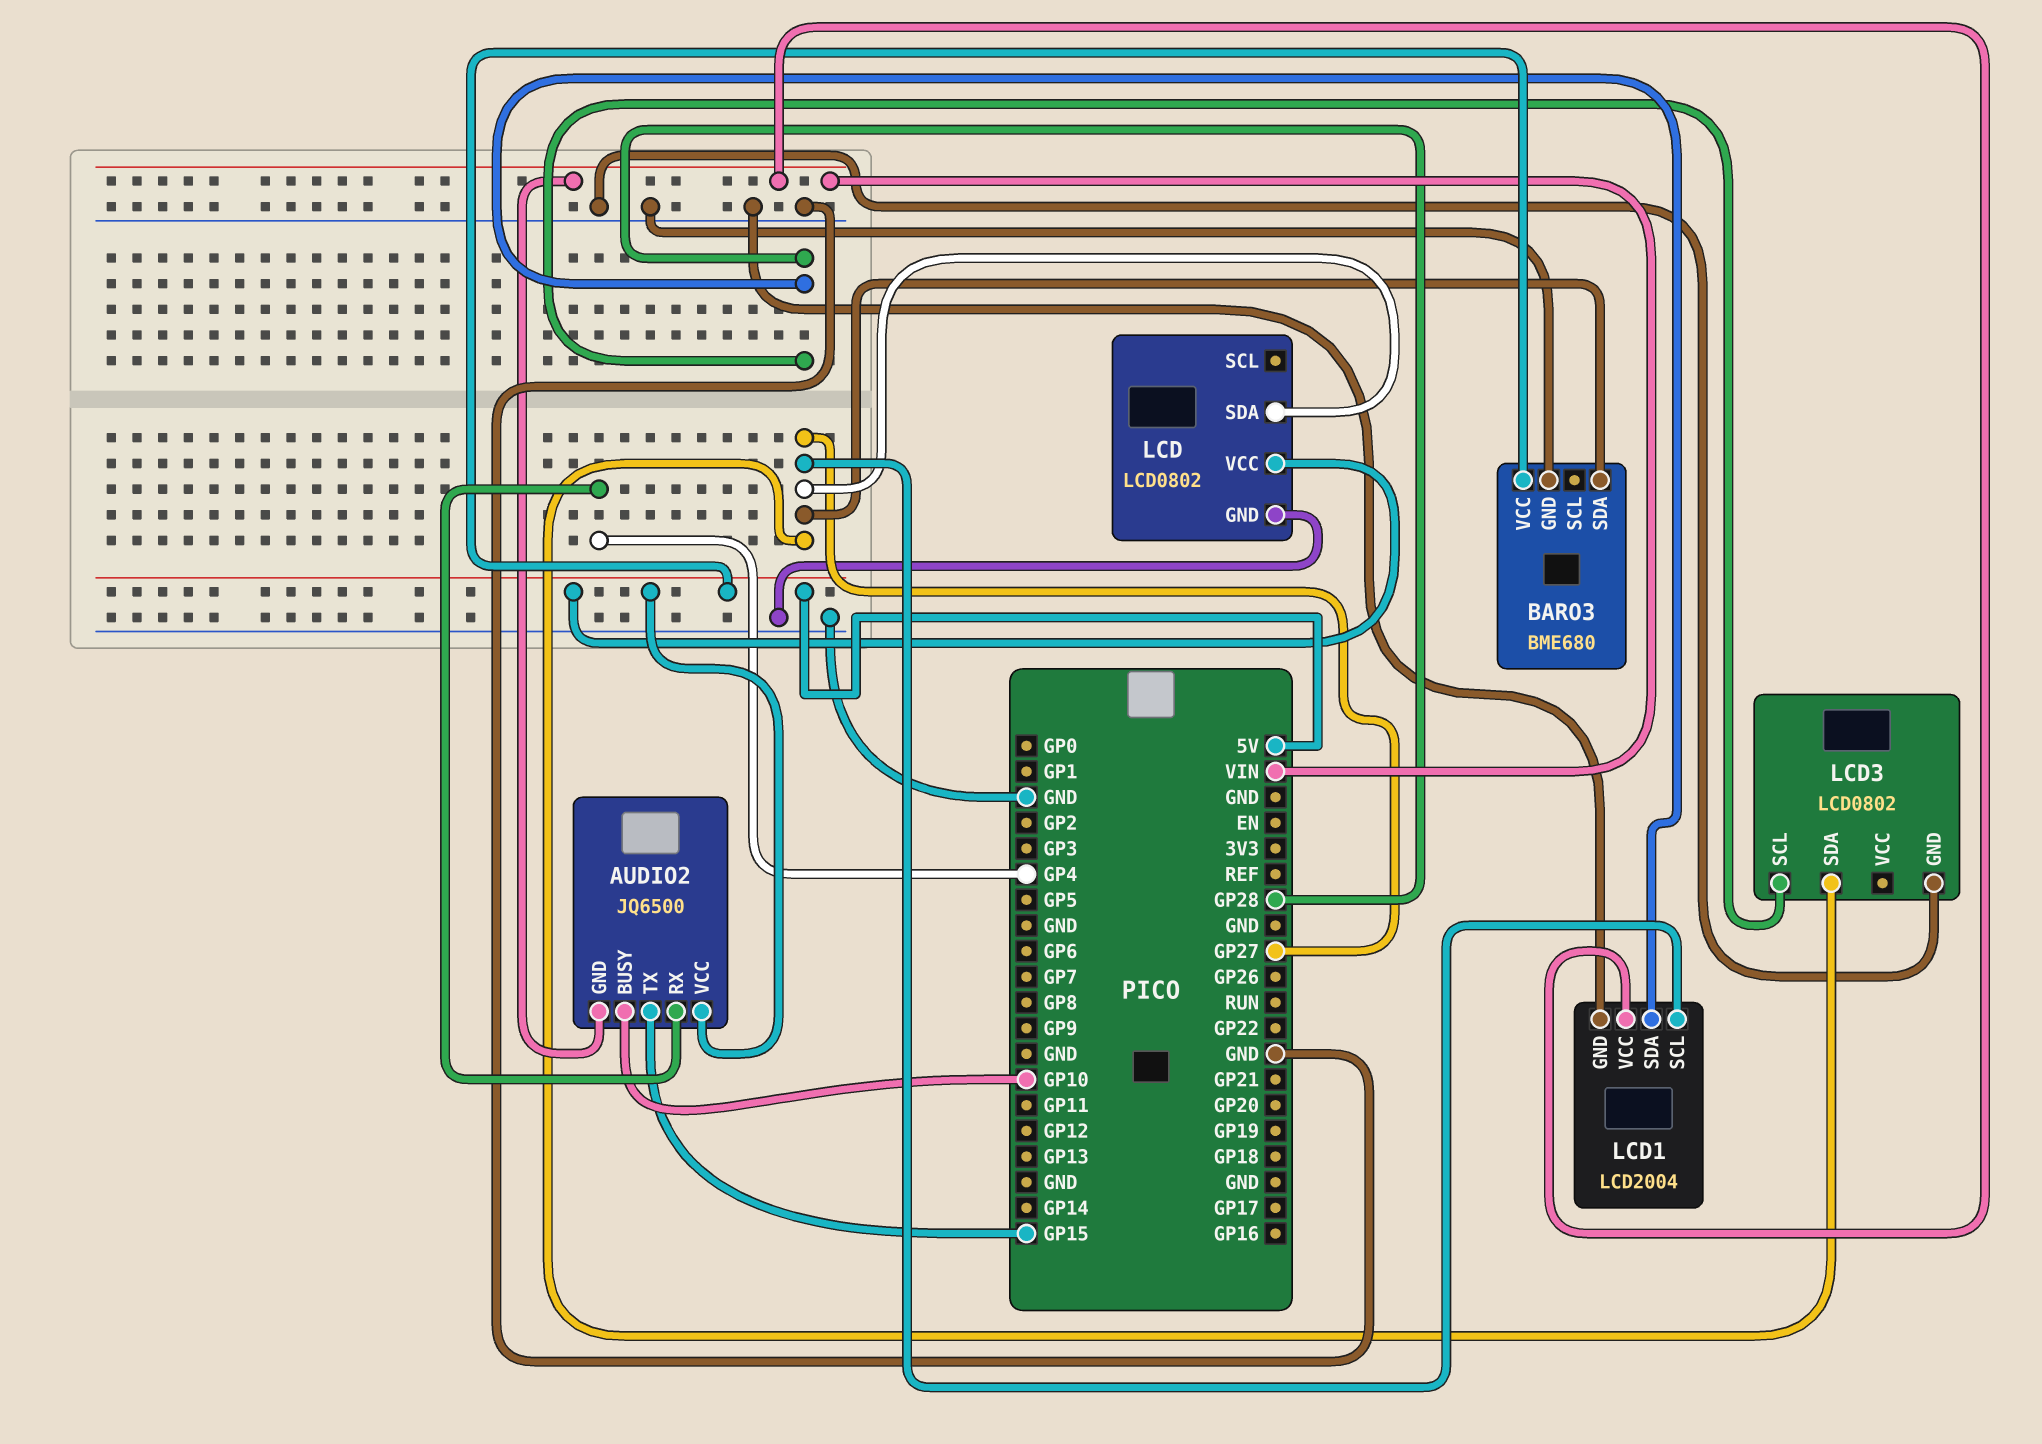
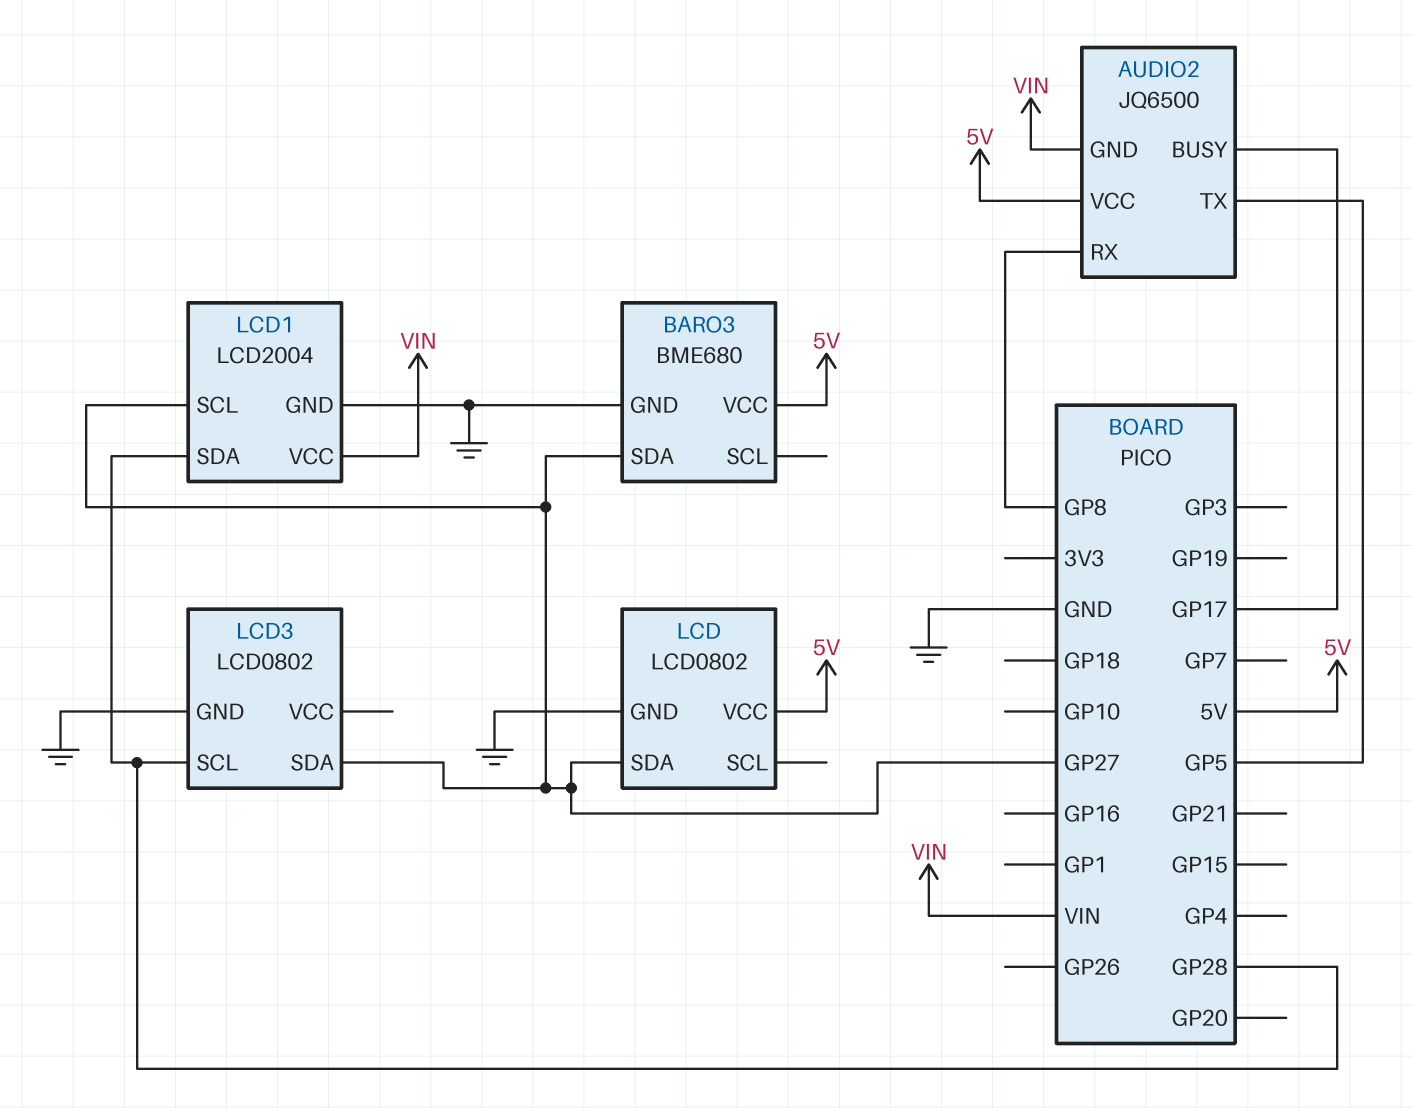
AUDIO2 pin BUSY: GP10 -> GP17
AUDIO2 pin RX: GP4 -> GP8
AUDIO2 pin TX: GP15 -> GP5

